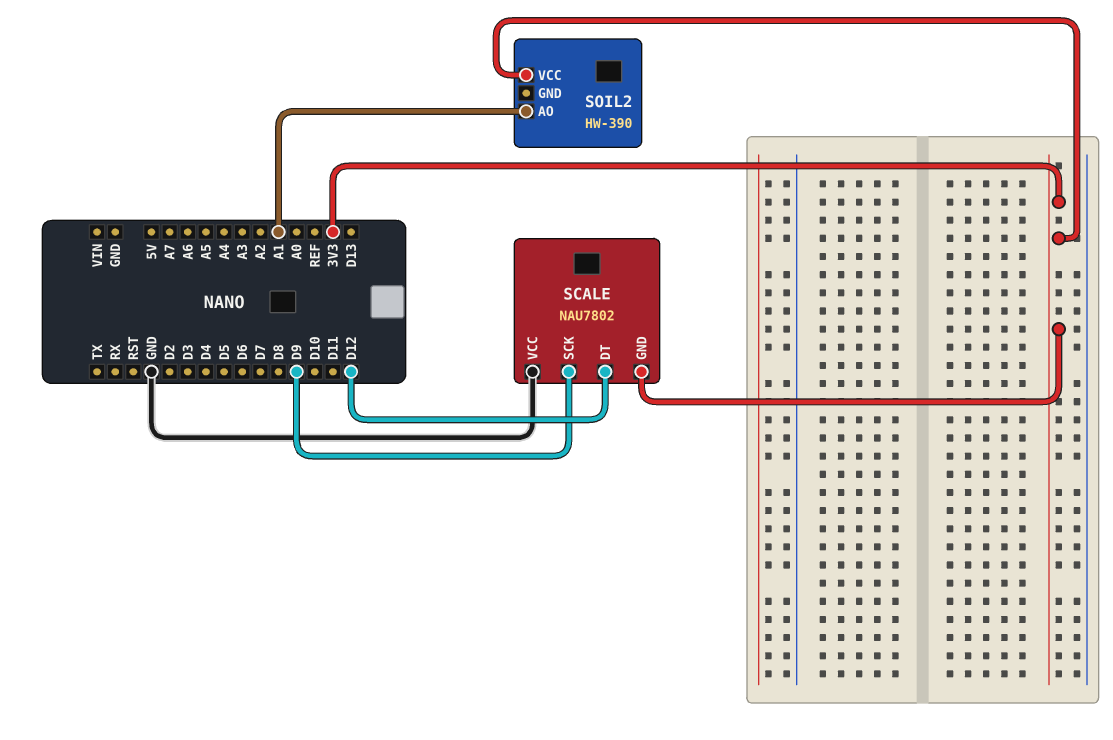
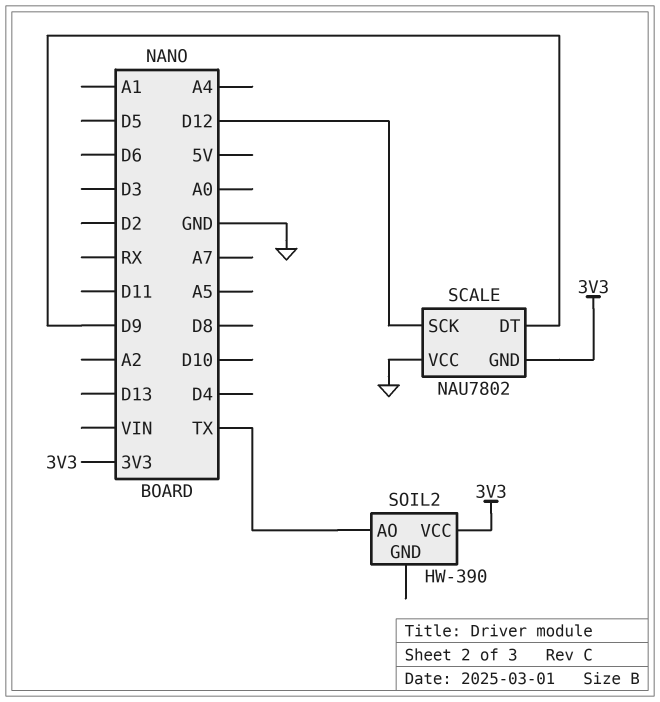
SCALE pin DT: D12 -> D9
SCALE pin SCK: D9 -> D12
SOIL2 pin AO: A1 -> TX

